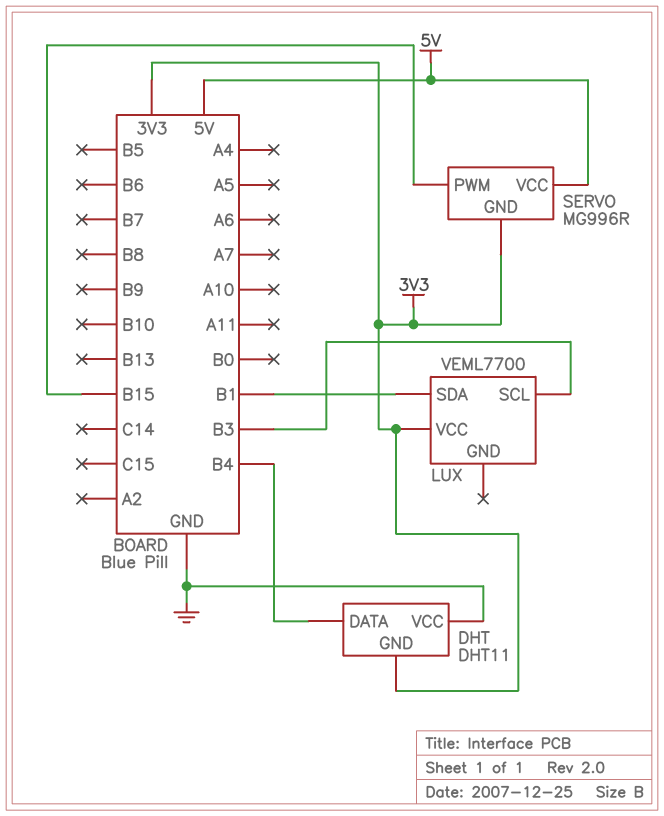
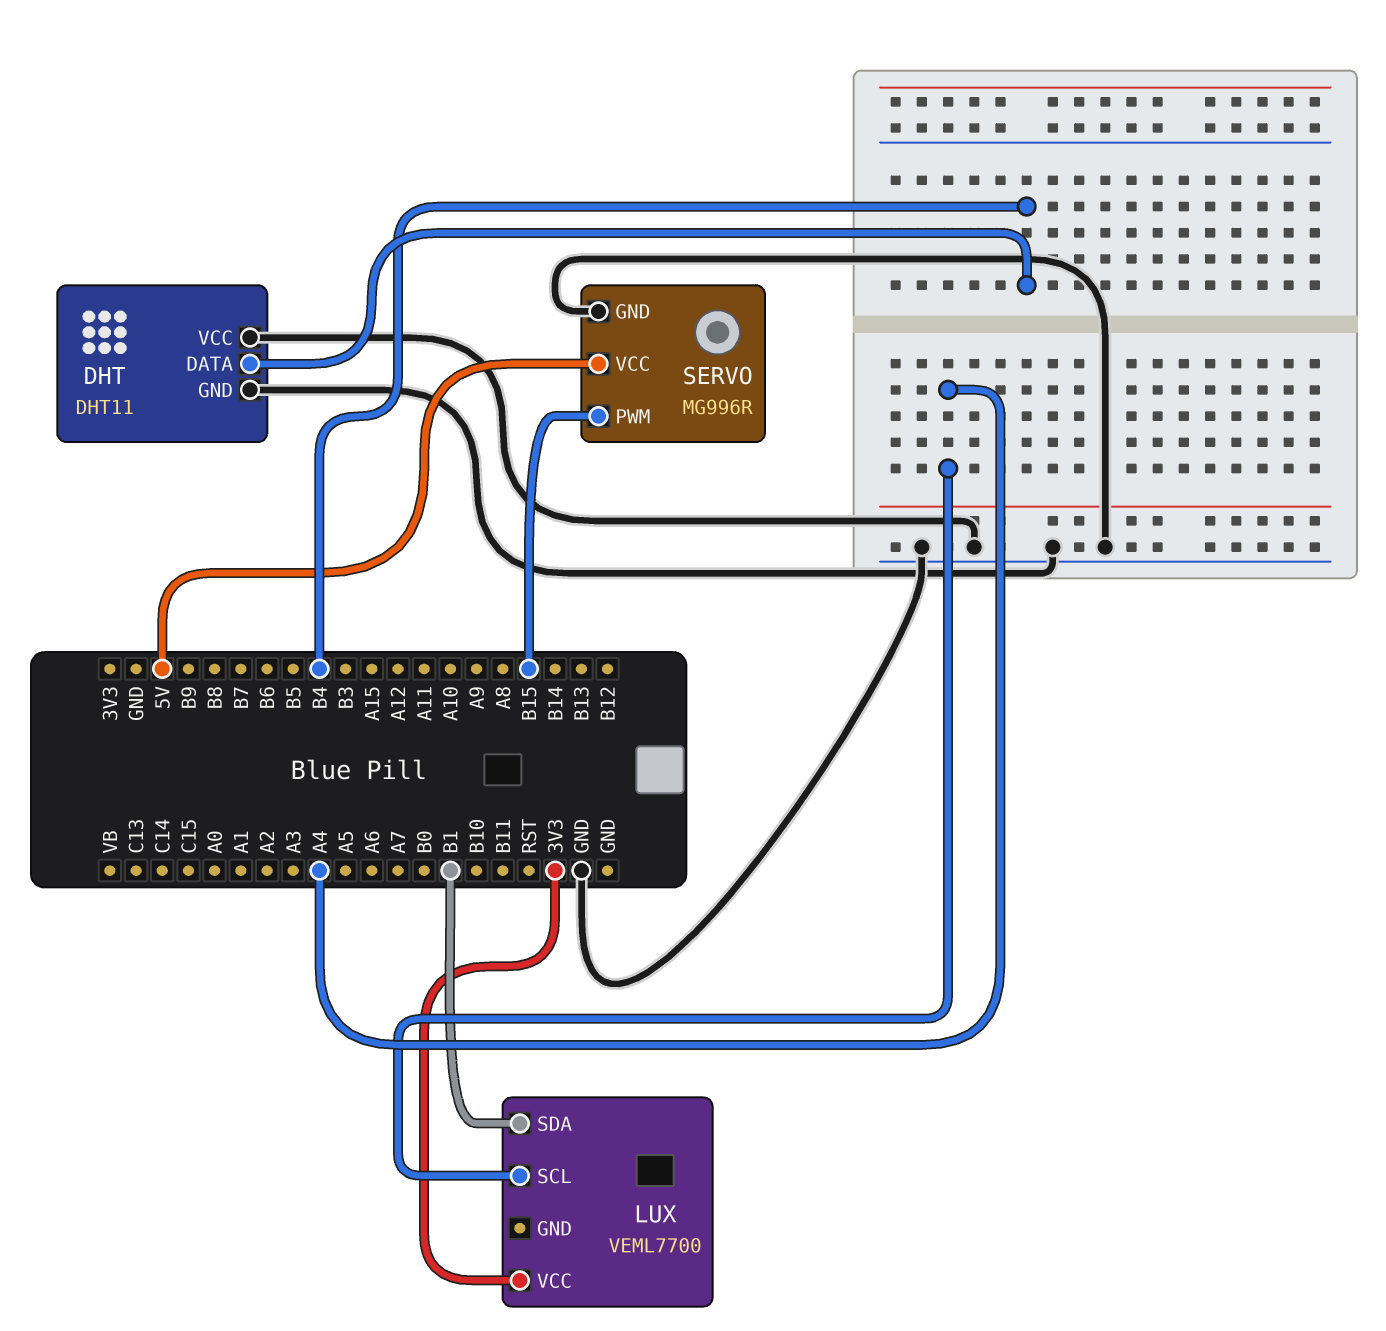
DHT pin GND: 3V3 -> GND
LUX pin SCL: B3 -> A4
SERVO pin GND: 3V3 -> GND

